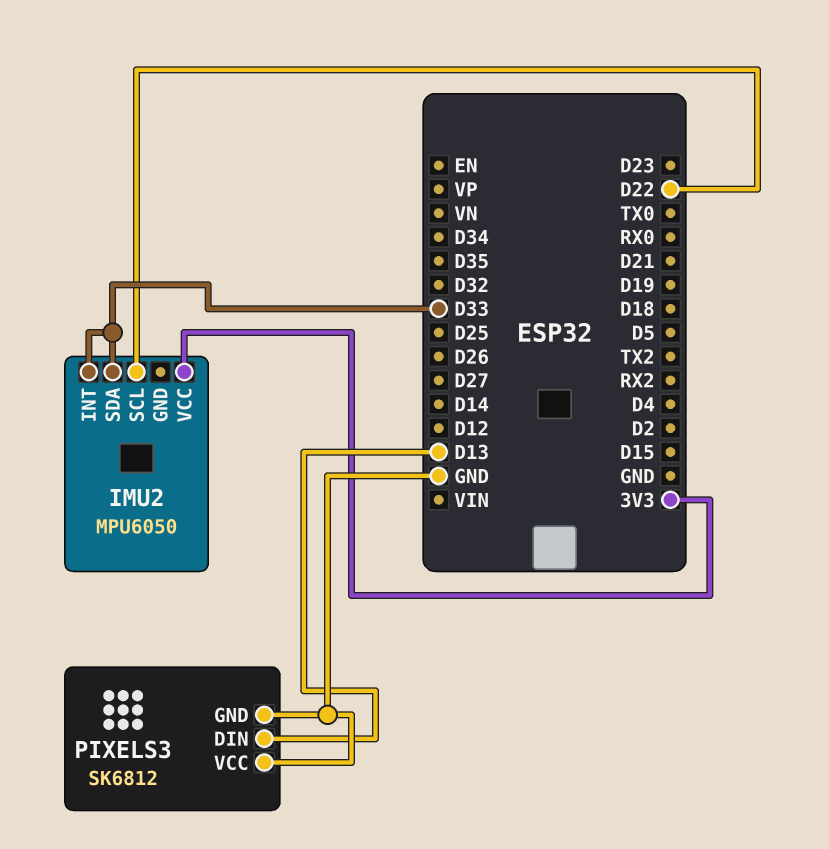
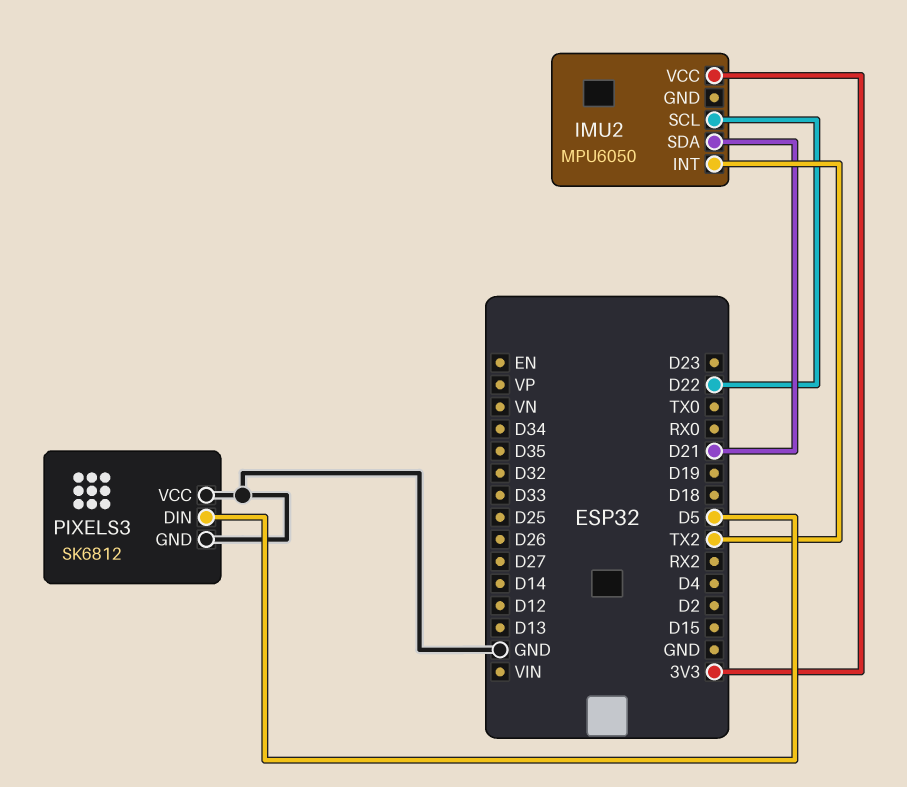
IMU2 pin INT: D33 -> TX2
IMU2 pin SDA: D33 -> D21
PIXELS3 pin DIN: D13 -> D5

